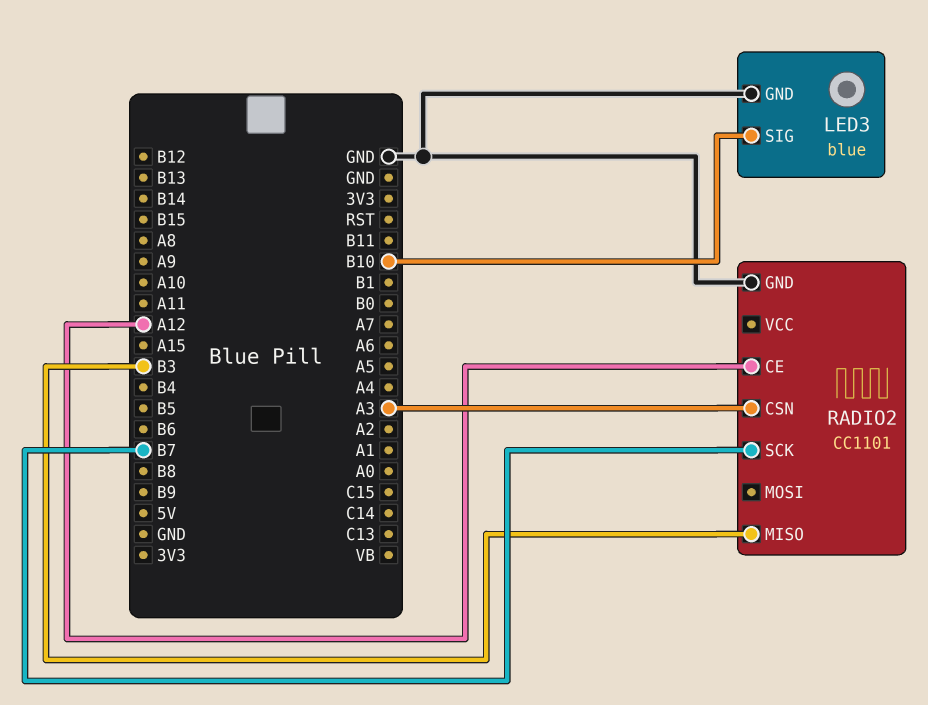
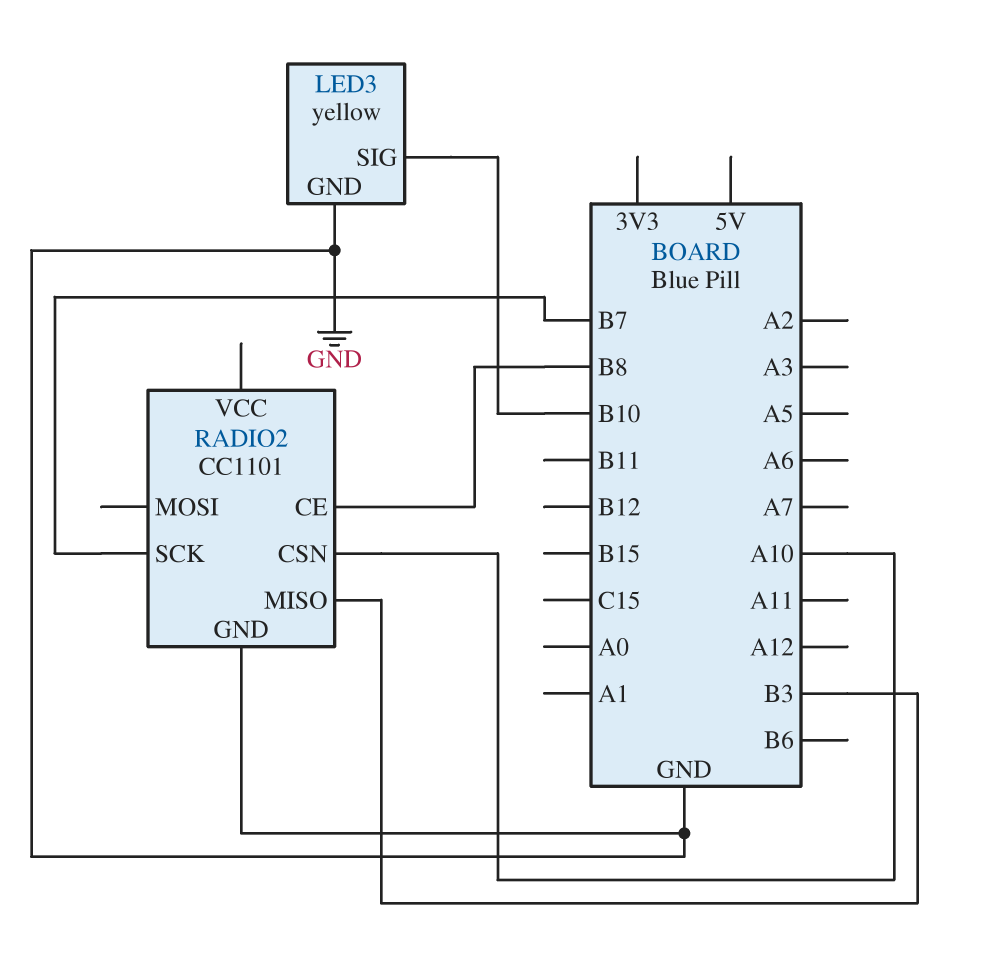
LED3: blue -> yellow
RADIO2 pin CE: A12 -> B8
RADIO2 pin CSN: A3 -> A10

